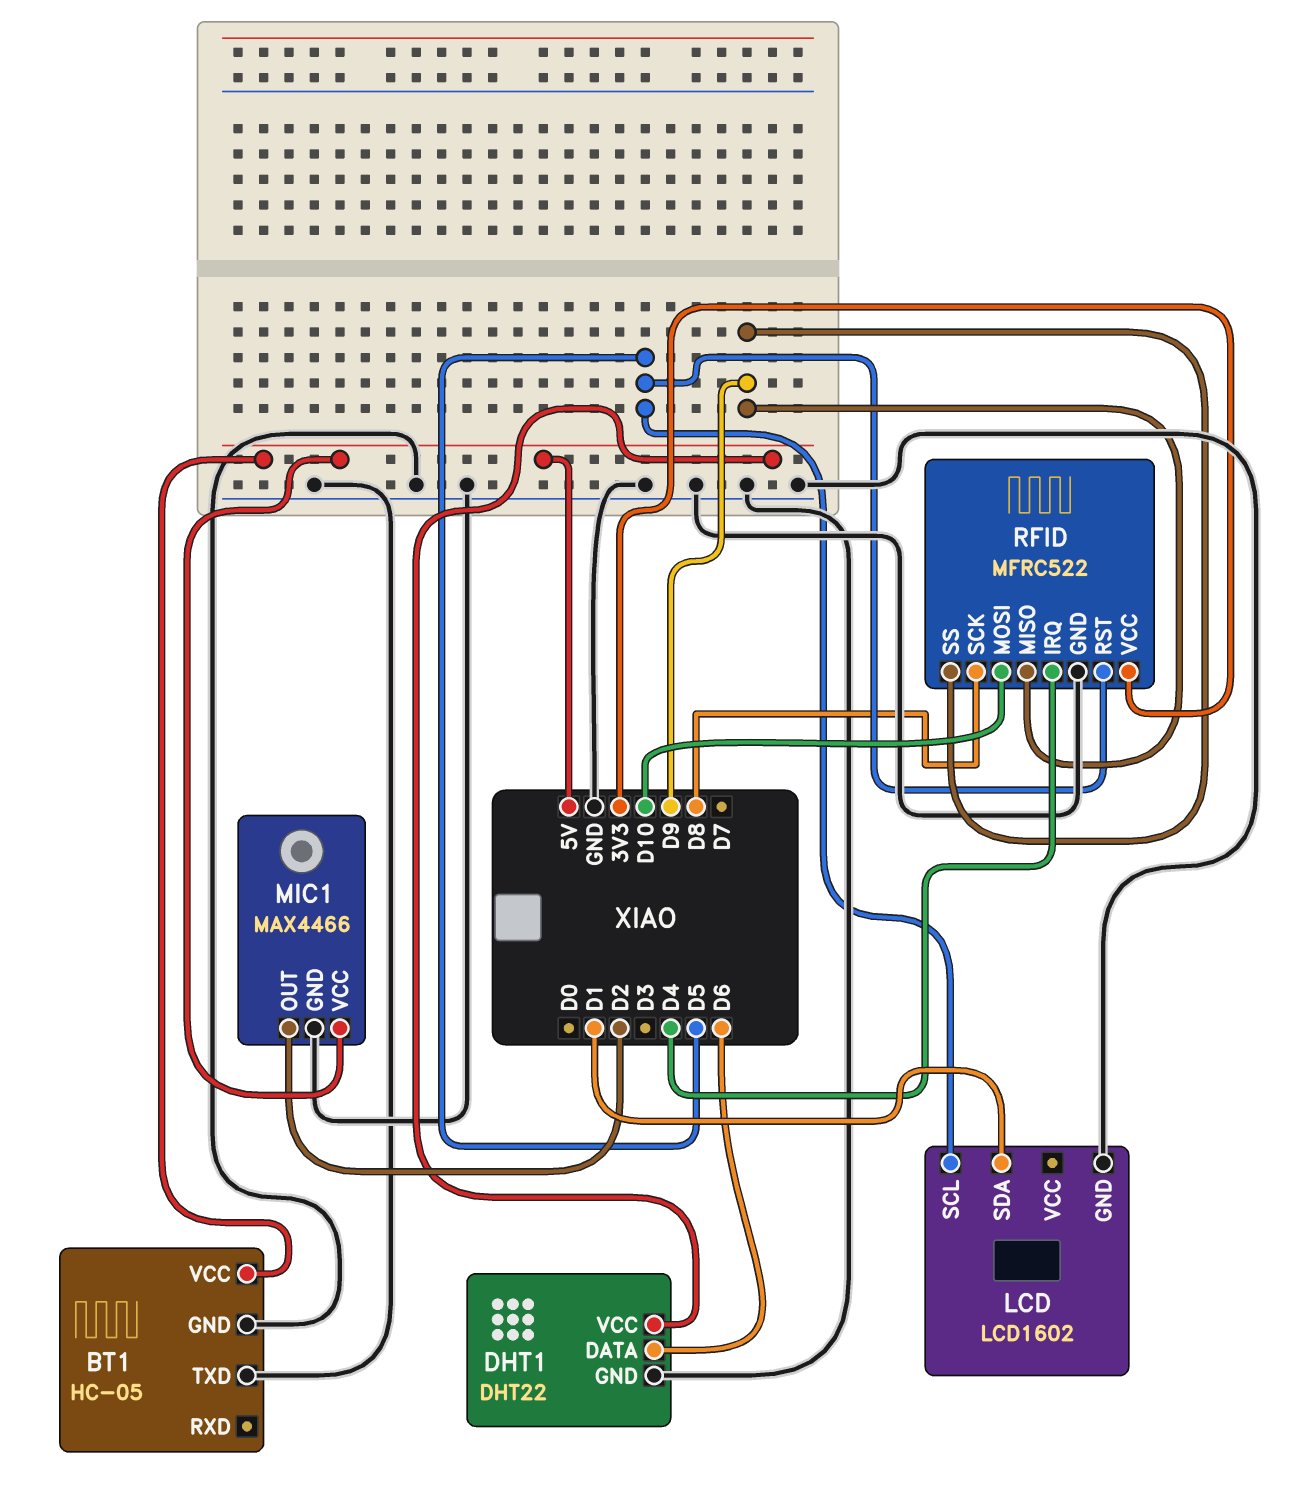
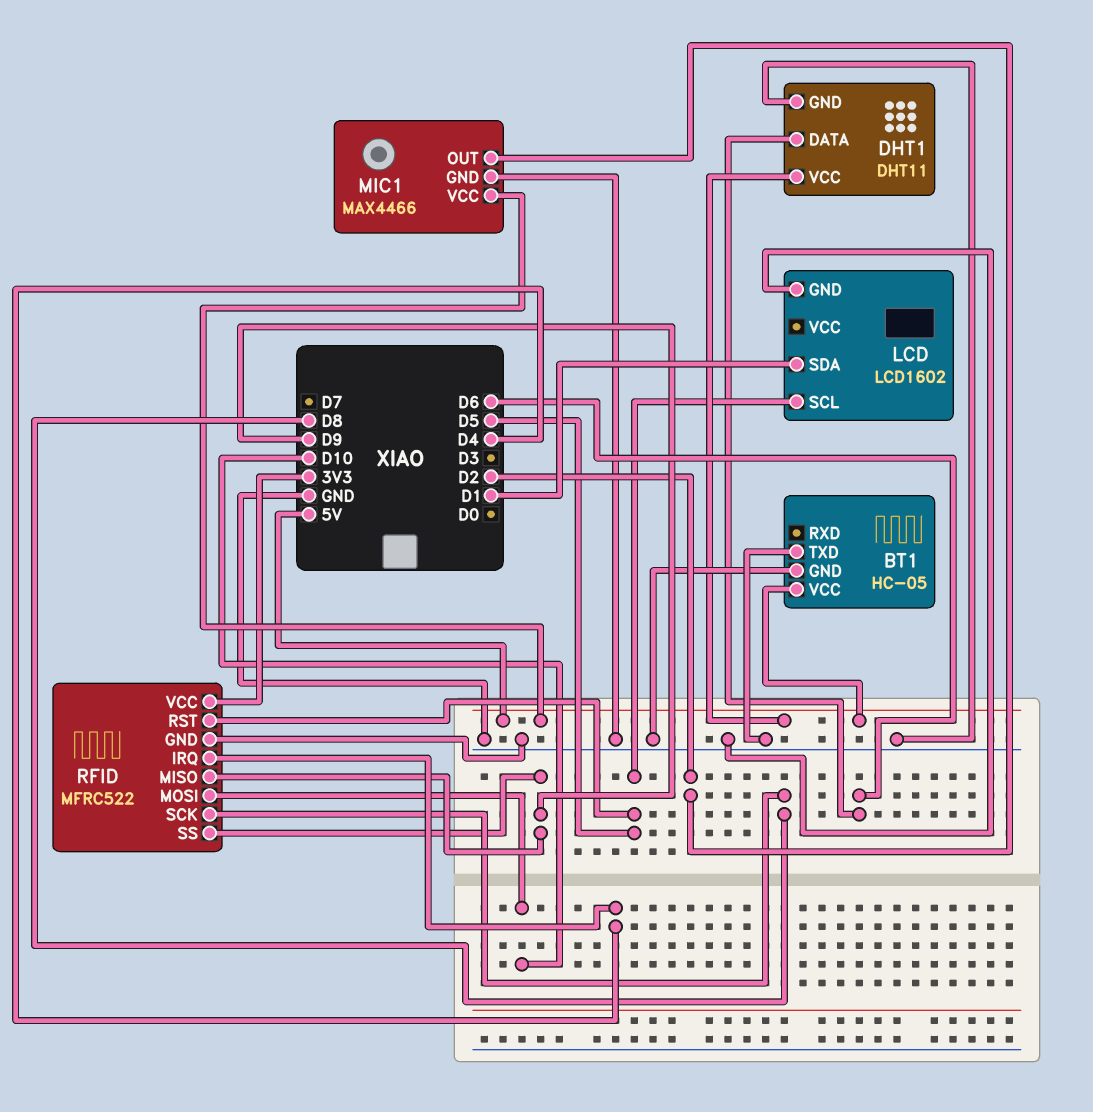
DHT1: DHT22 -> DHT11

